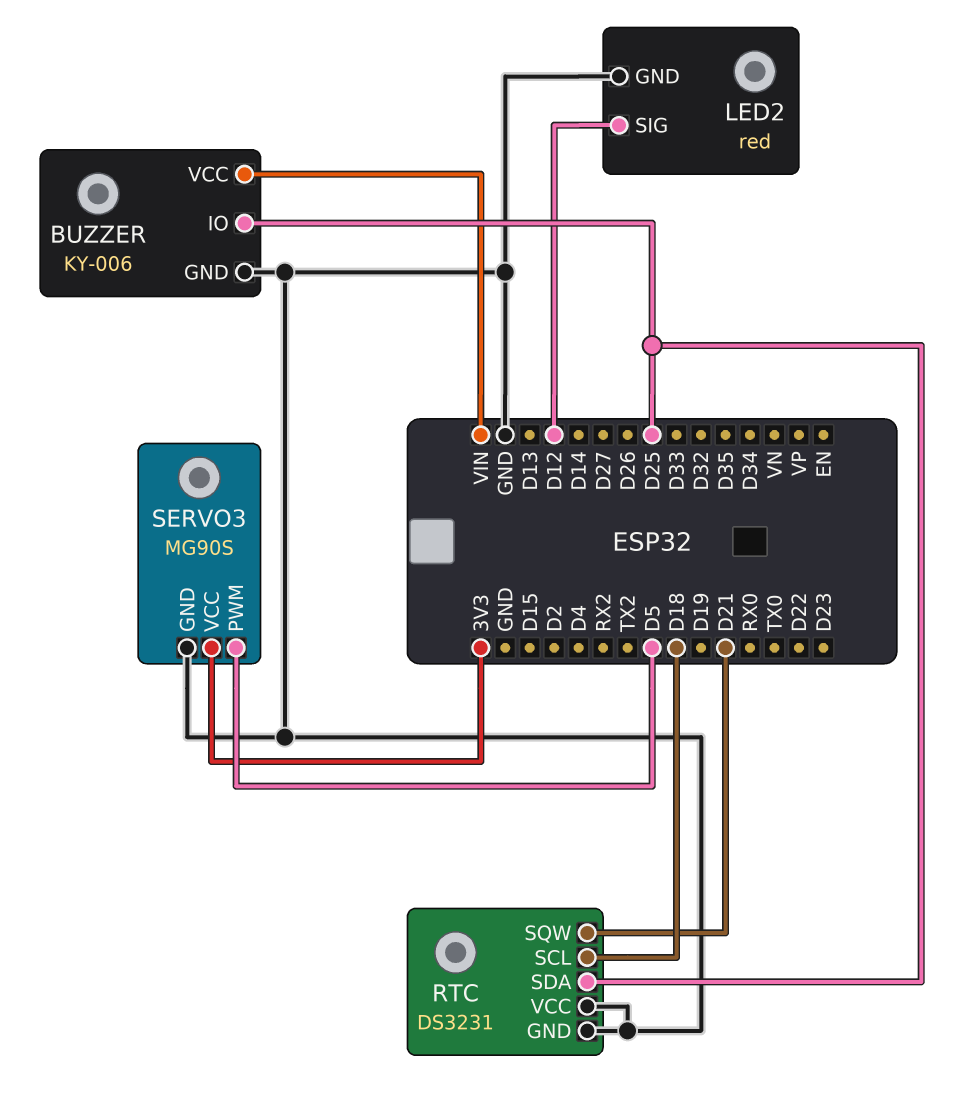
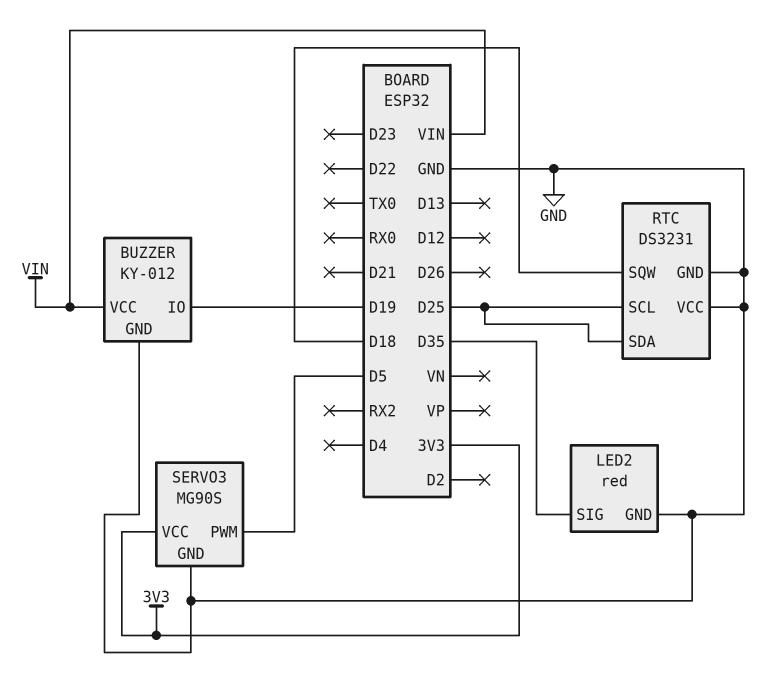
BUZZER: KY-006 -> KY-012
BUZZER pin IO: D25 -> D19
LED2 pin SIG: D12 -> D35
RTC pin SCL: D18 -> D25
RTC pin SQW: D21 -> D18

